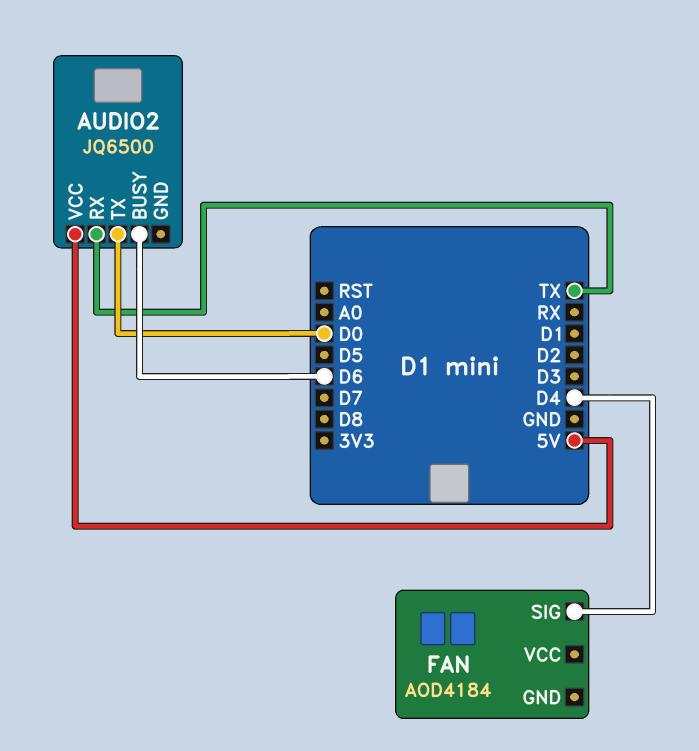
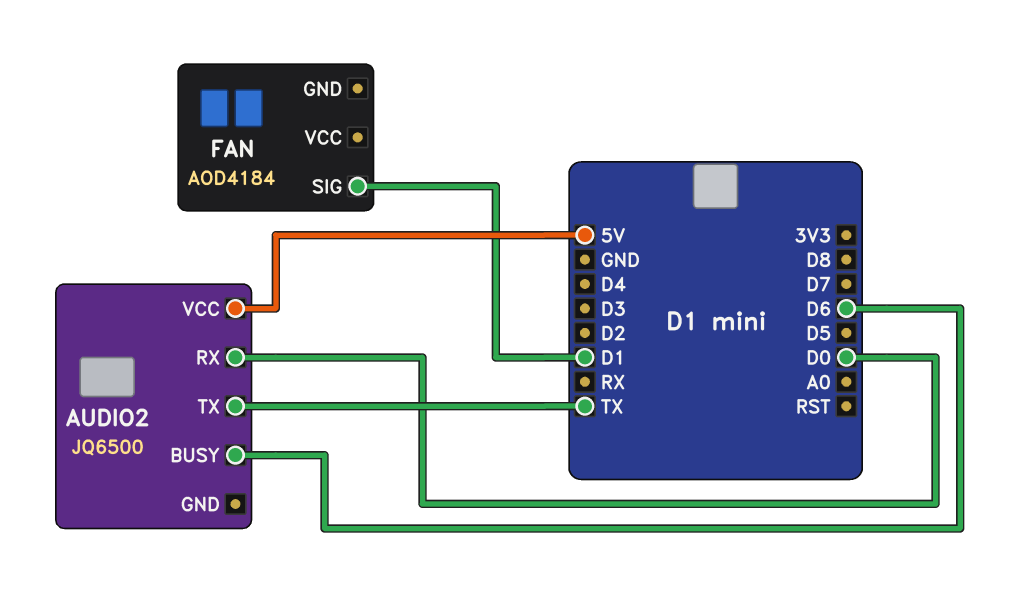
AUDIO2 pin RX: TX -> D0
AUDIO2 pin TX: D0 -> TX
FAN pin SIG: D4 -> D1

